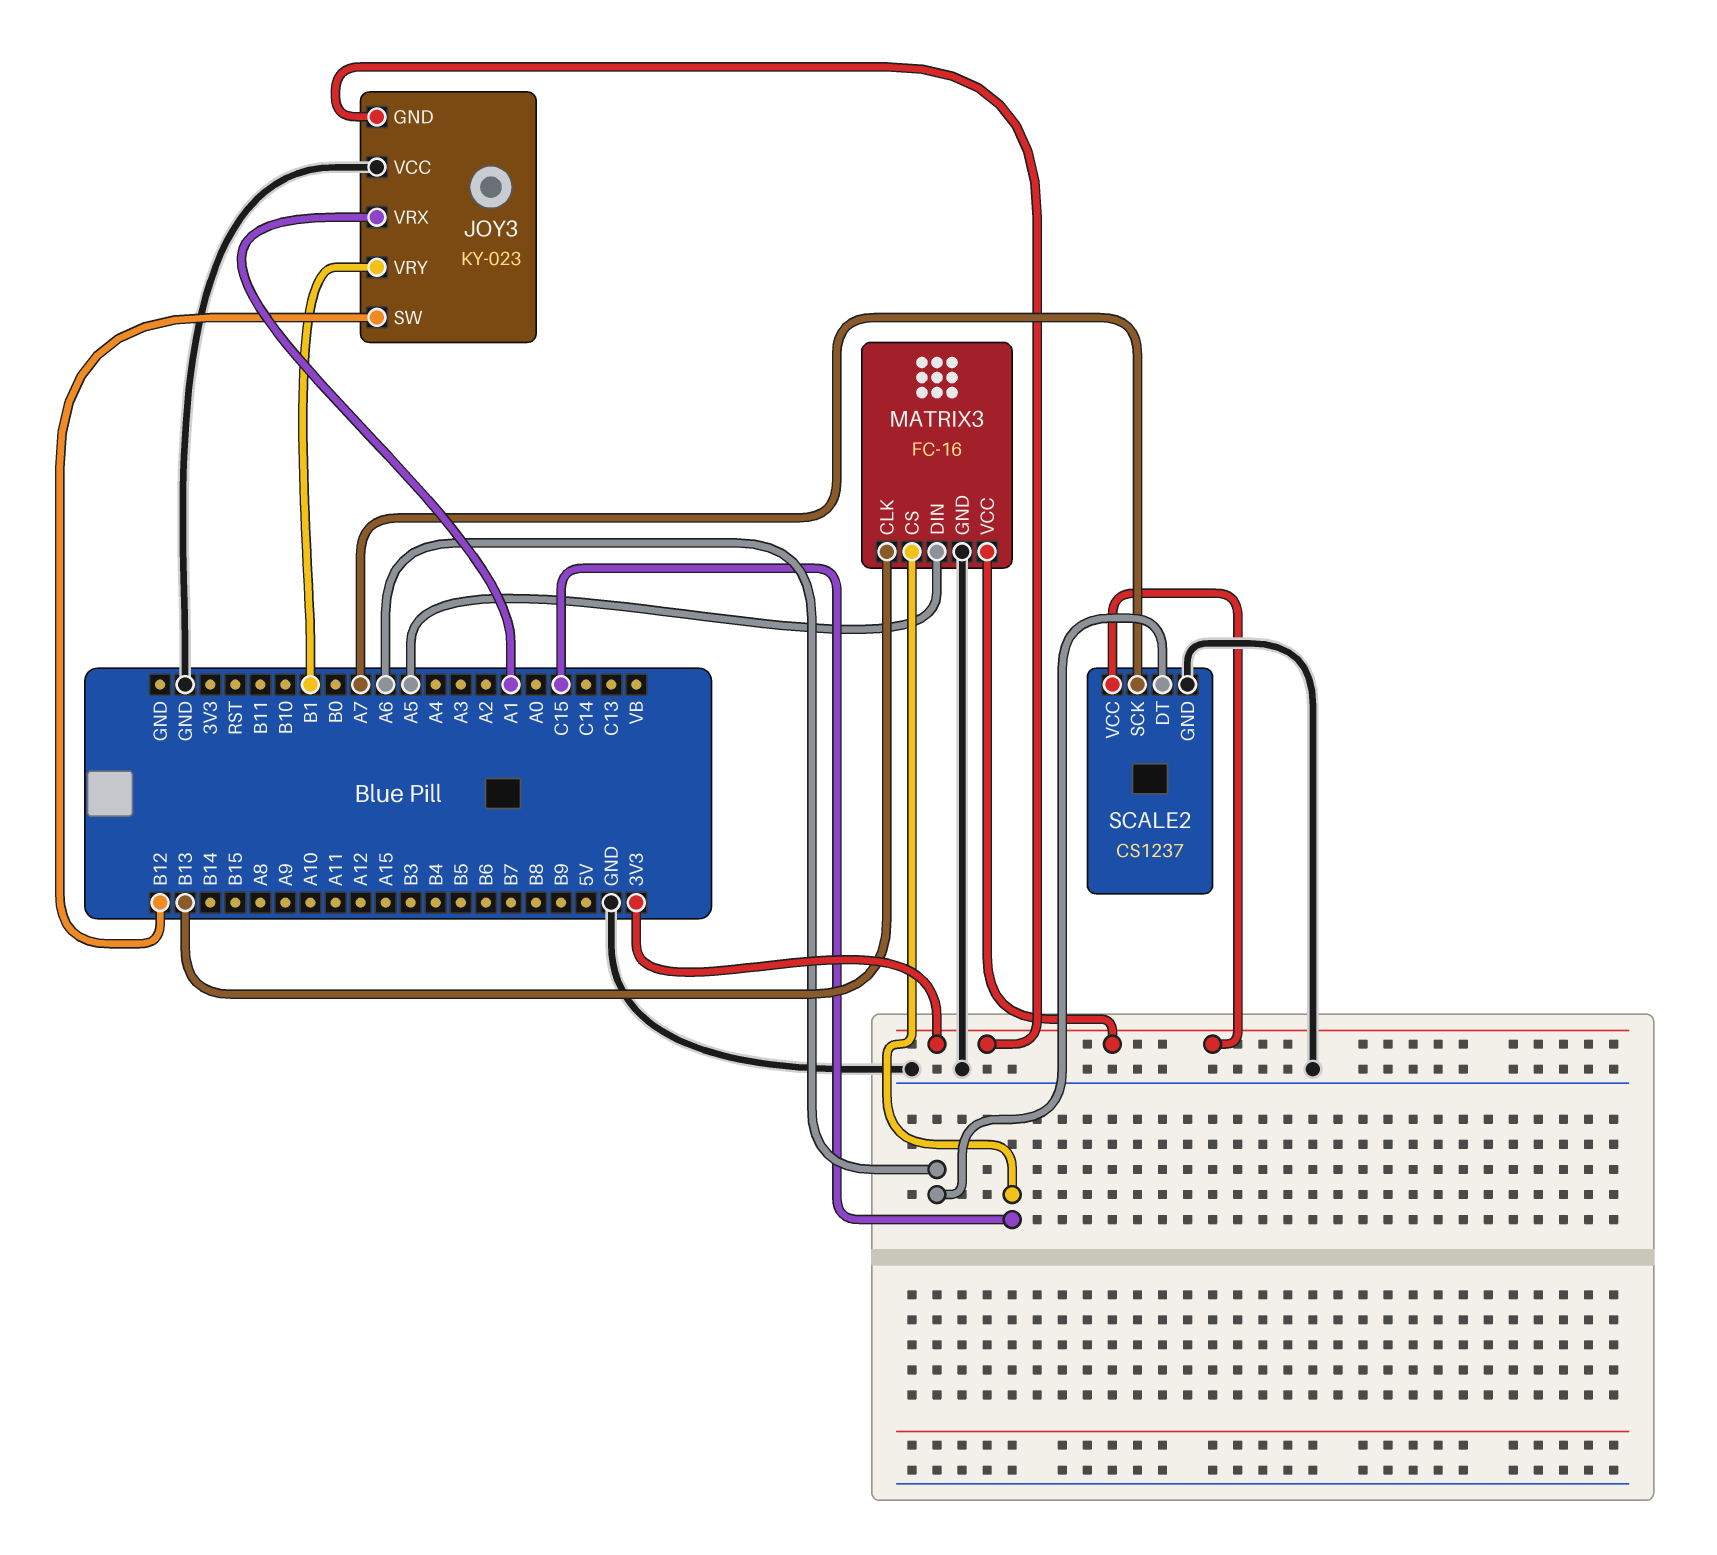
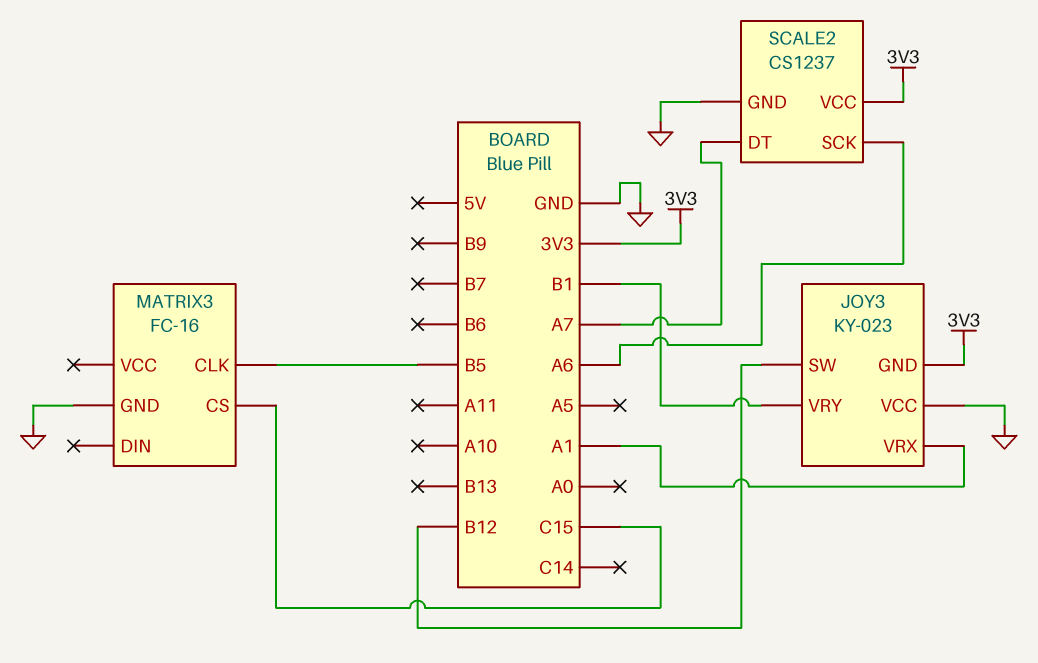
MATRIX3 pin CLK: B13 -> B5
MATRIX3 pin DIN: A5 -> none
MATRIX3 pin VCC: 3V3 -> none
SCALE2 pin DT: A6 -> A7
SCALE2 pin SCK: A7 -> A6

